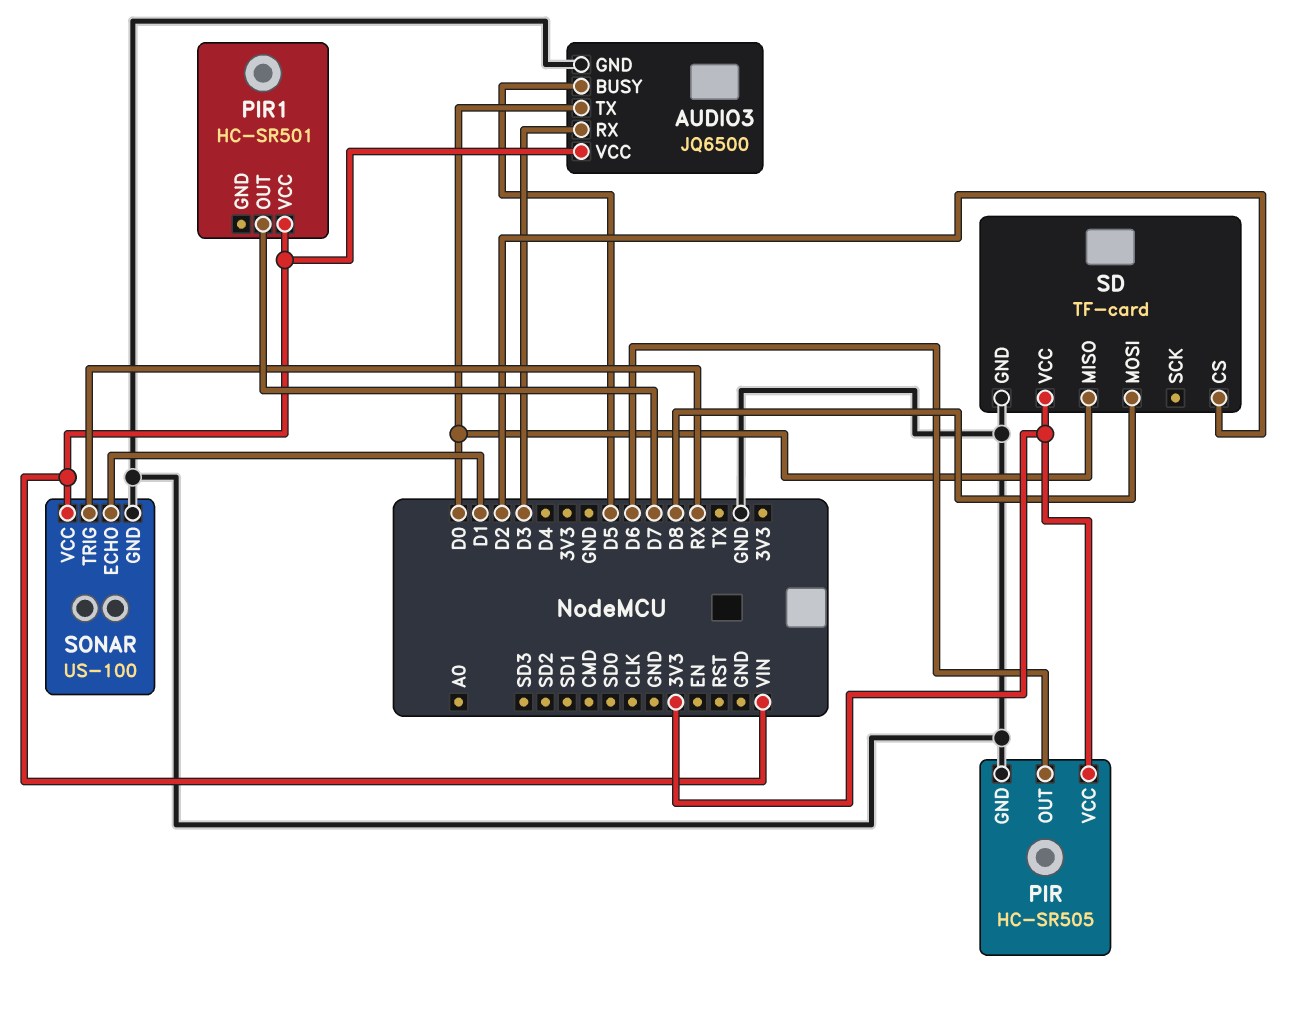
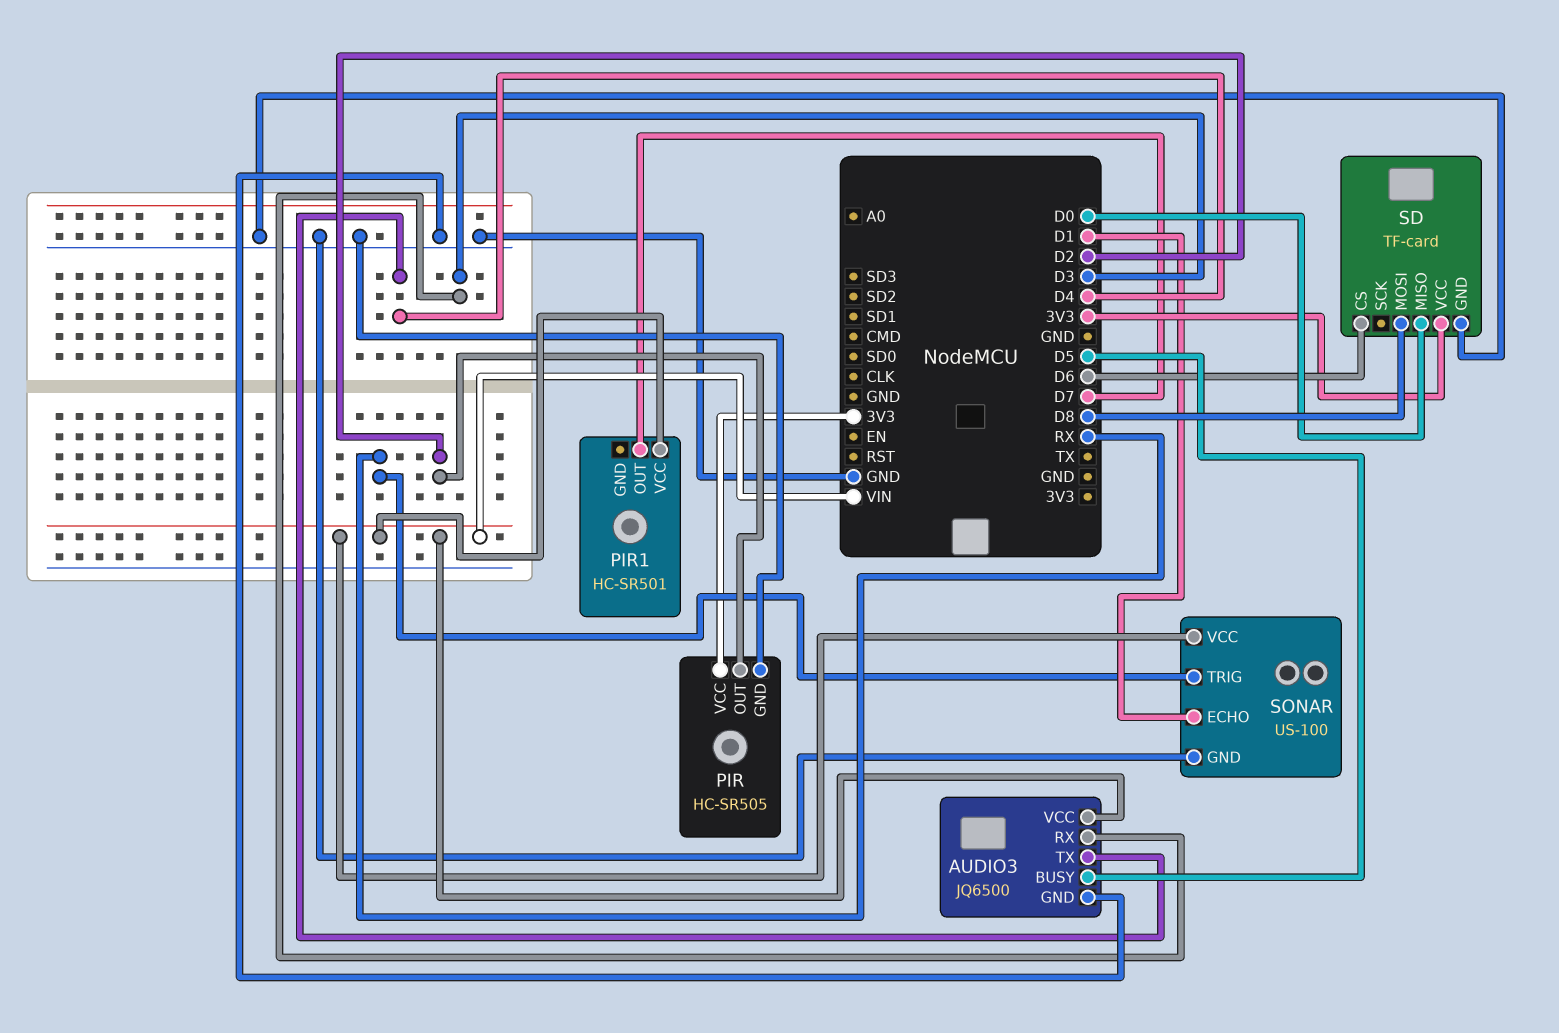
AUDIO3 pin TX: D0 -> D4
PIR pin OUT: D6 -> D2
SD pin CS: D2 -> D6

